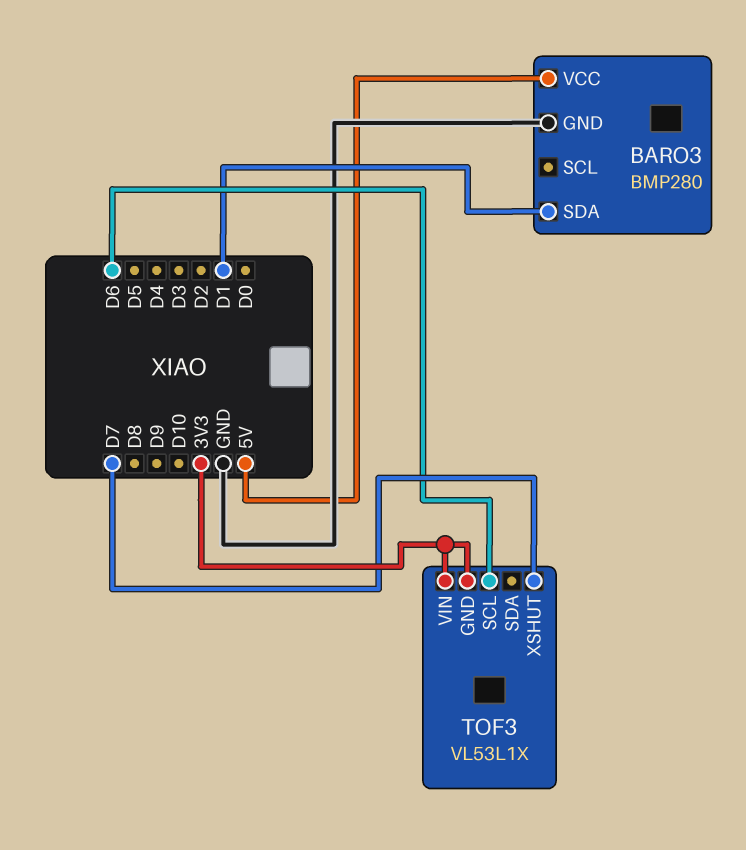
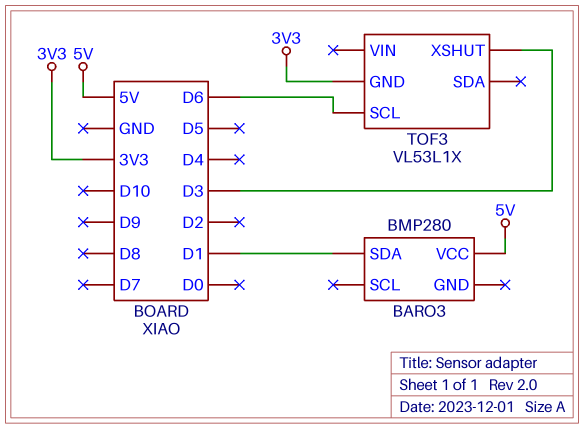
BARO3 pin GND: GND -> none
TOF3 pin VIN: 3V3 -> none
TOF3 pin XSHUT: D7 -> D3

